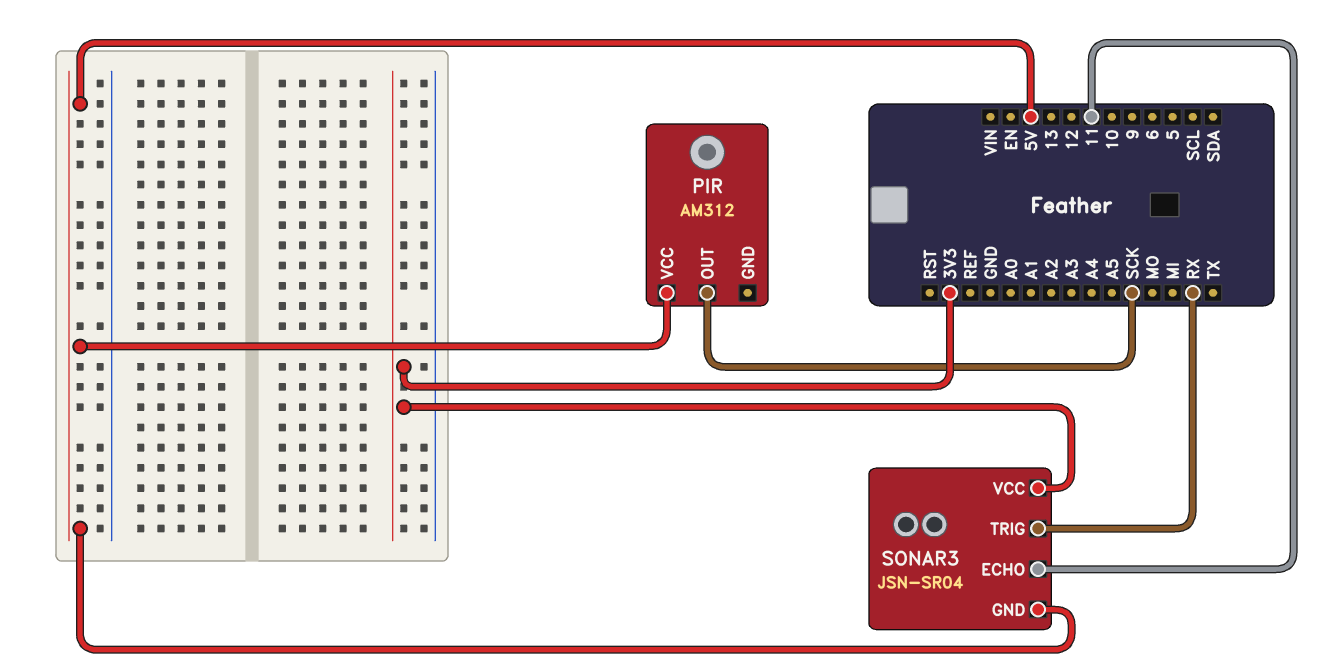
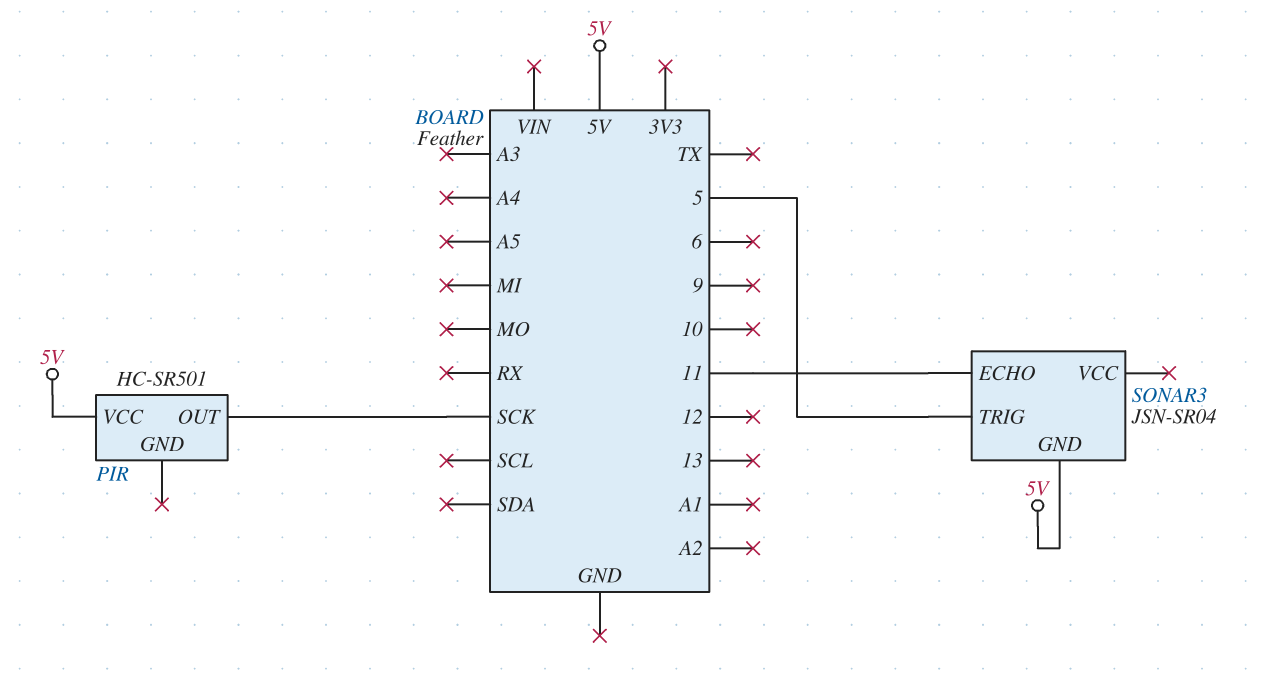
PIR: AM312 -> HC-SR501
SONAR3 pin TRIG: RX -> 5
SONAR3 pin VCC: 3V3 -> none

